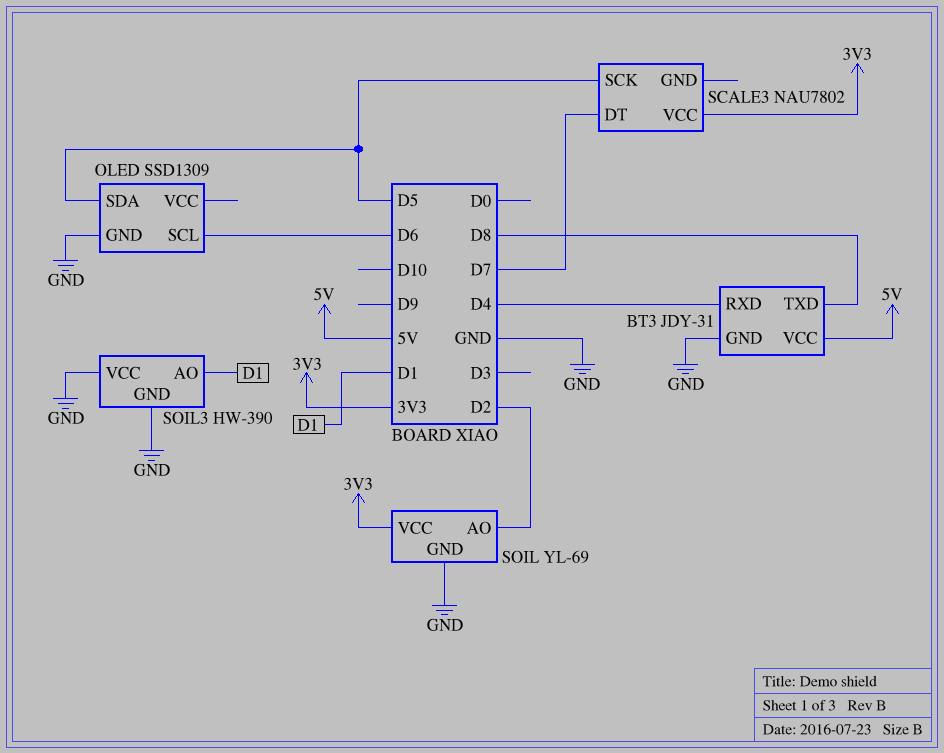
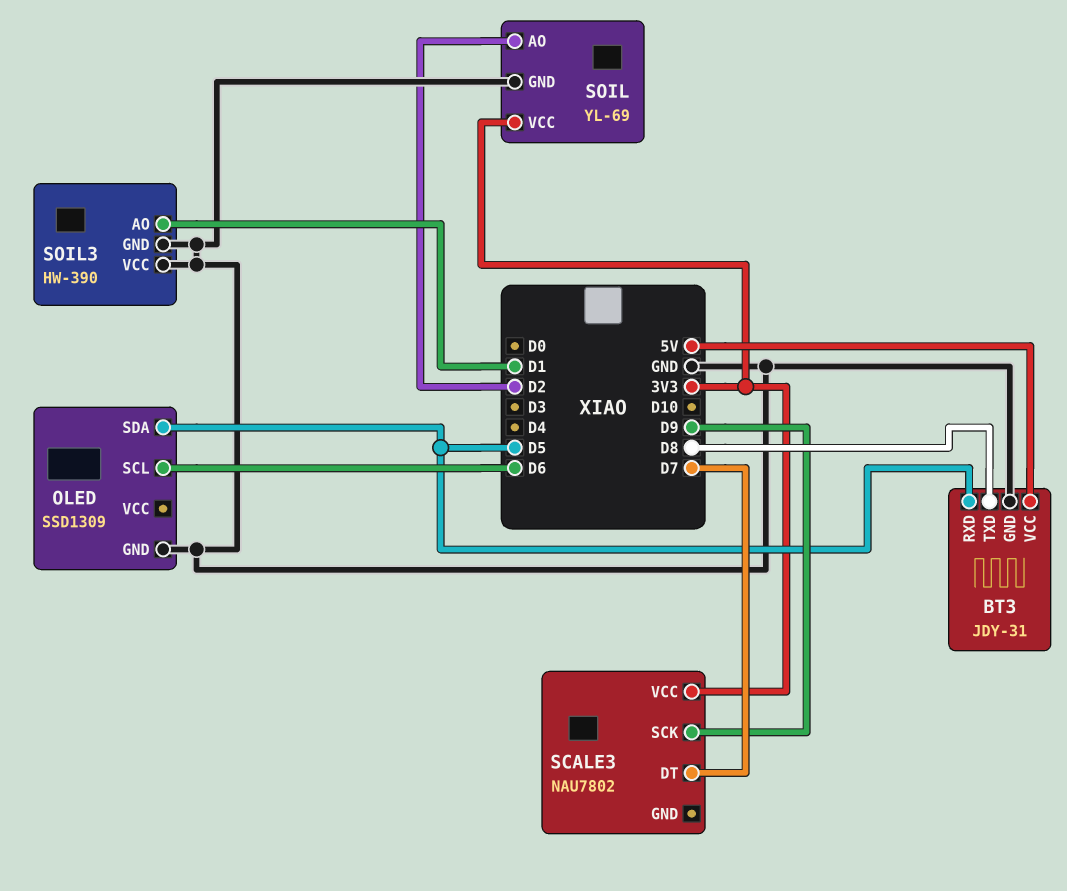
BT3 pin RXD: D4 -> D5
SCALE3 pin SCK: D5 -> D9

